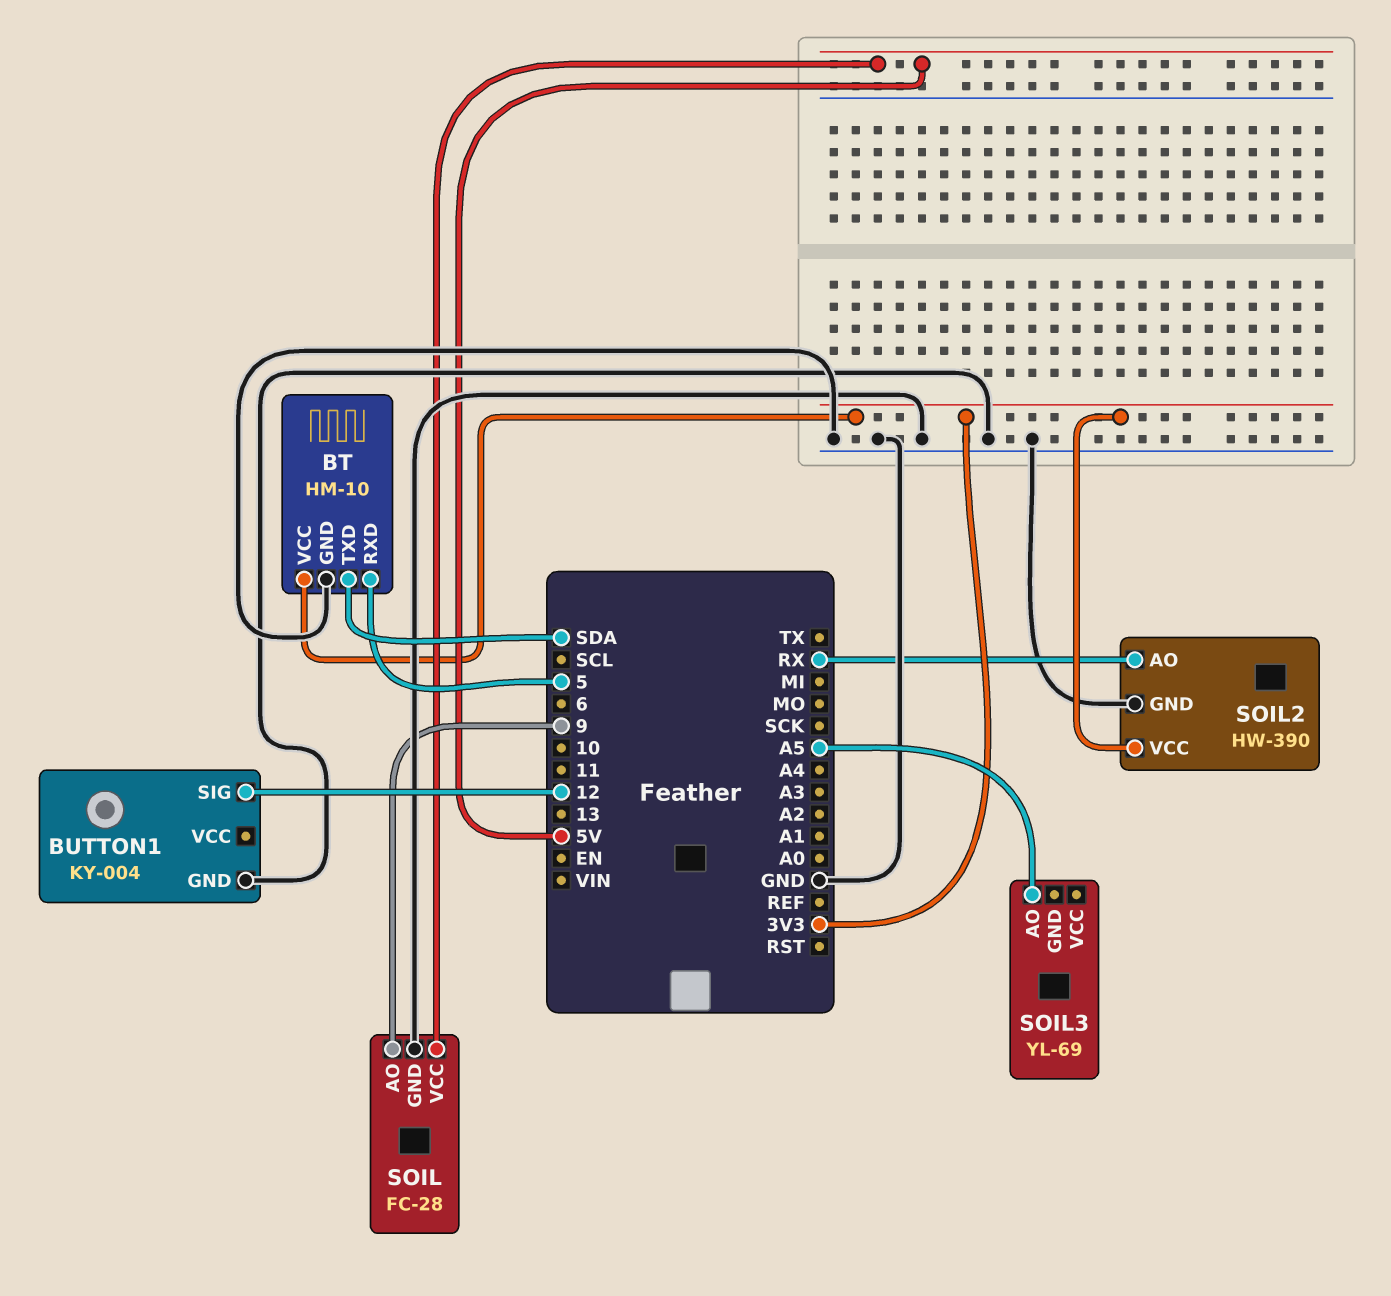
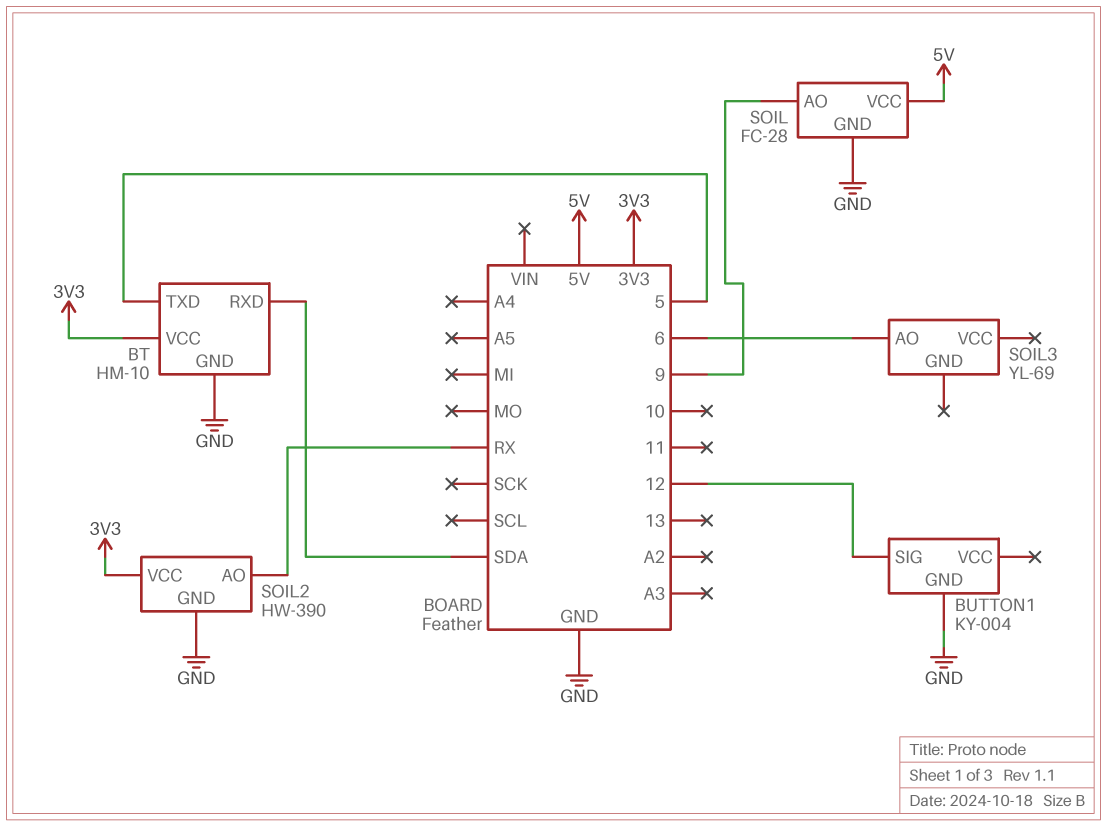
BT pin RXD: 5 -> SDA
BT pin TXD: SDA -> 5
SOIL3 pin AO: A5 -> 6

